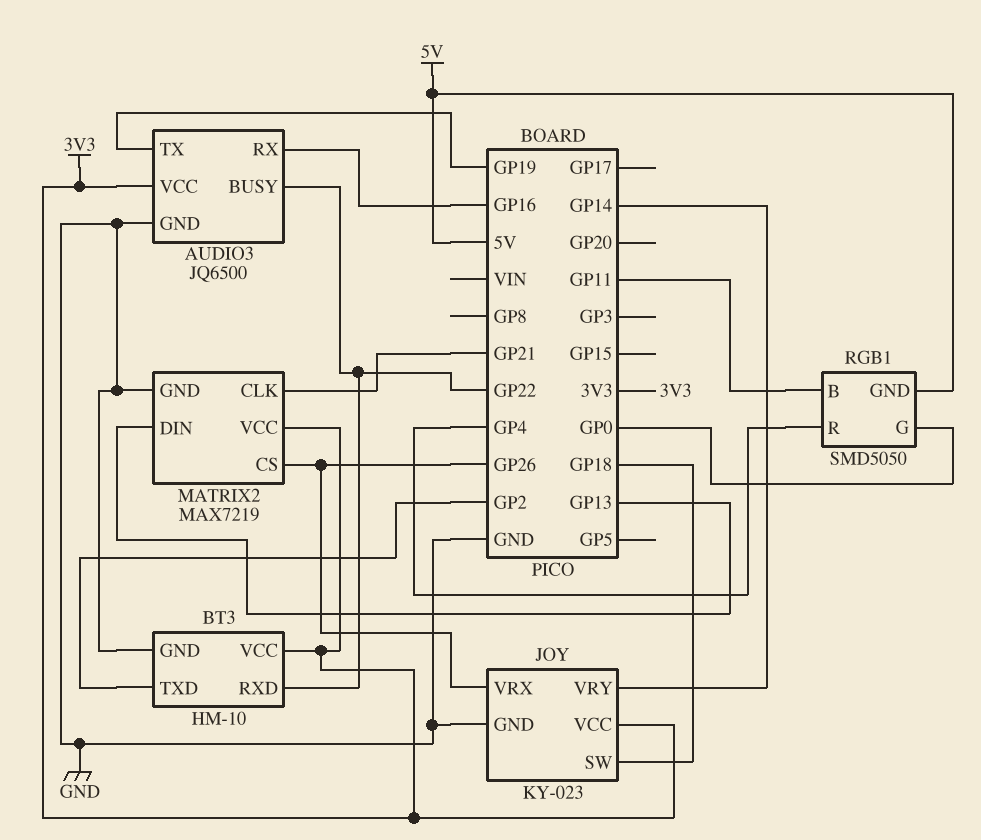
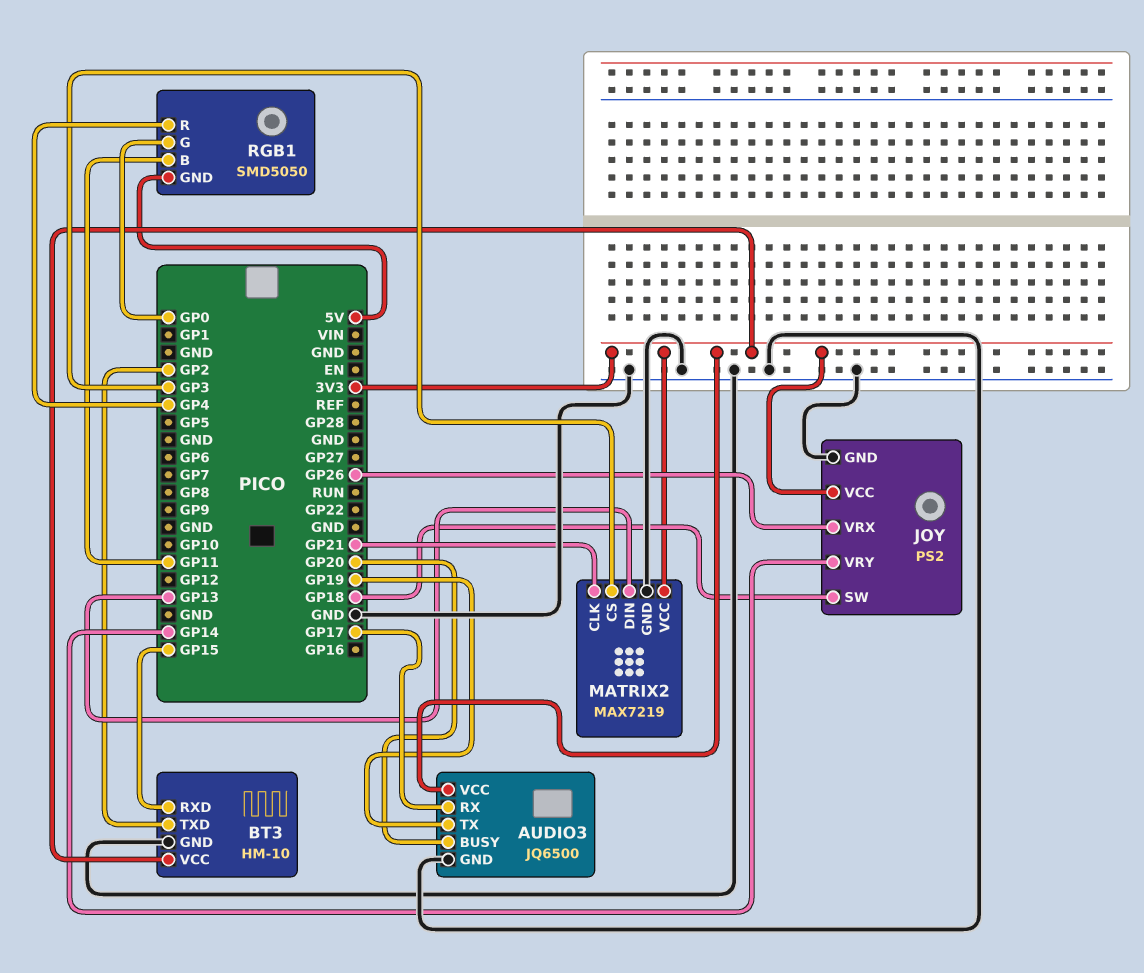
AUDIO3 pin BUSY: GP22 -> GP20
AUDIO3 pin RX: GP16 -> GP17
BT3 pin RXD: GP22 -> GP15
JOY: KY-023 -> PS2
MATRIX2 pin CS: GP26 -> GP3

